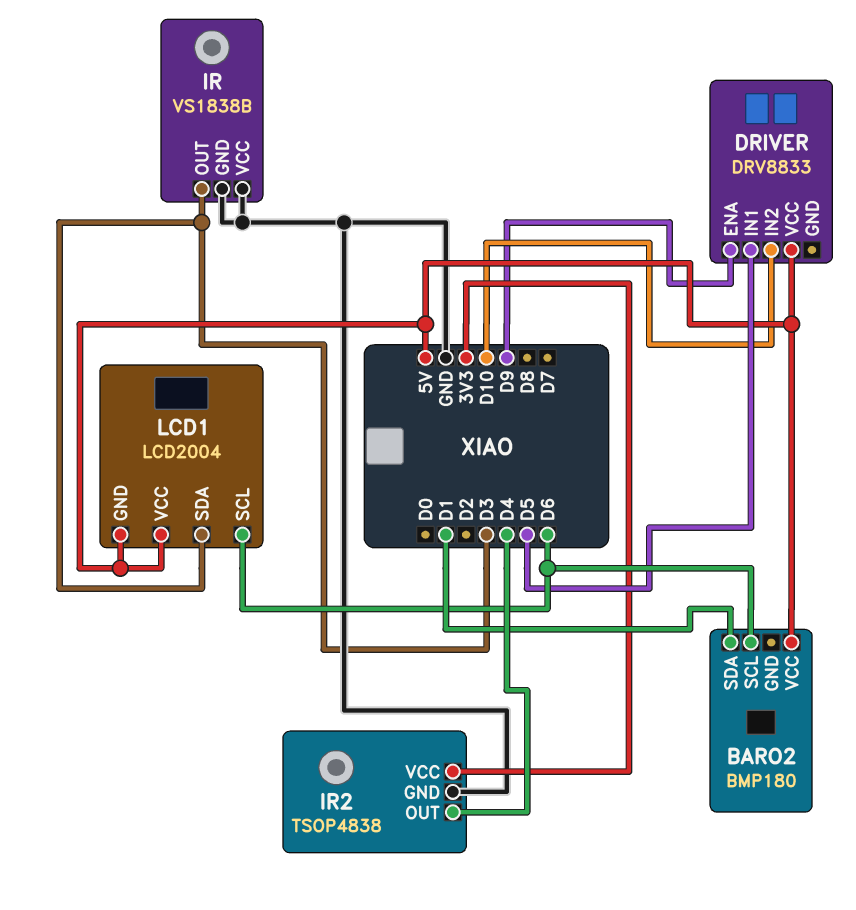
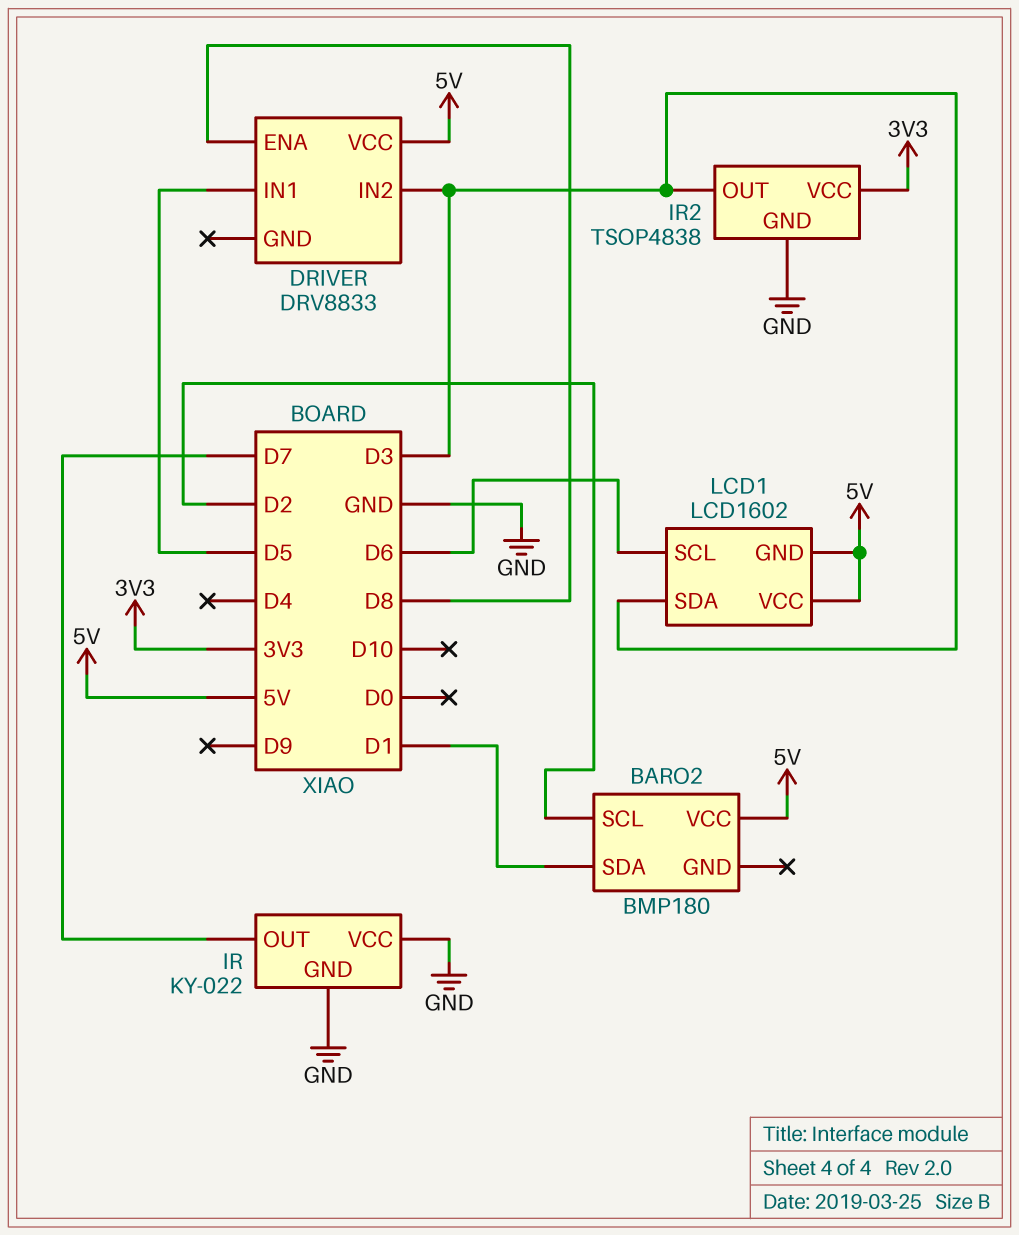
BARO2 pin SCL: D6 -> D2
DRIVER pin ENA: D9 -> D8
DRIVER pin IN2: D10 -> D3
IR: VS1838B -> KY-022
IR pin OUT: D3 -> D7
IR2 pin OUT: D4 -> D3
LCD1: LCD2004 -> LCD1602

